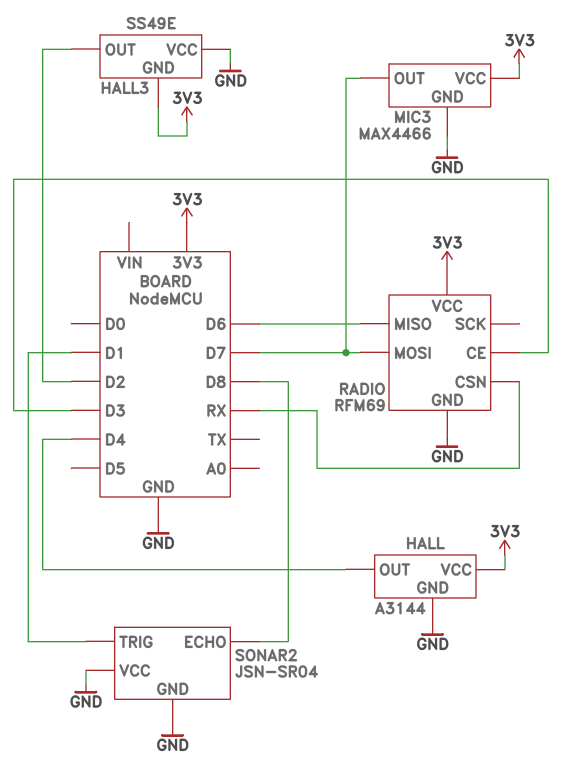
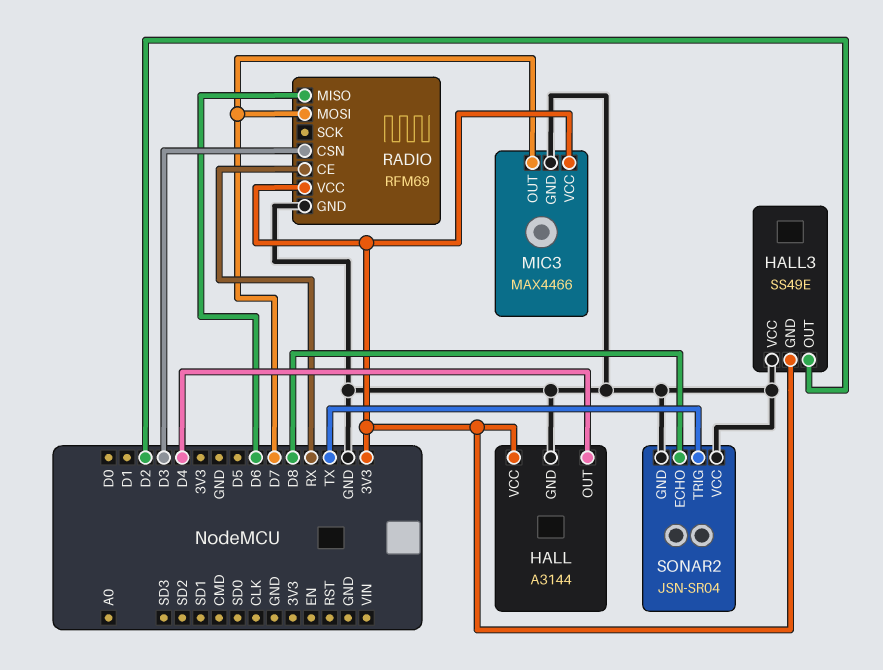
RADIO pin CE: D3 -> RX
RADIO pin CSN: RX -> D3
SONAR2 pin TRIG: D1 -> TX

